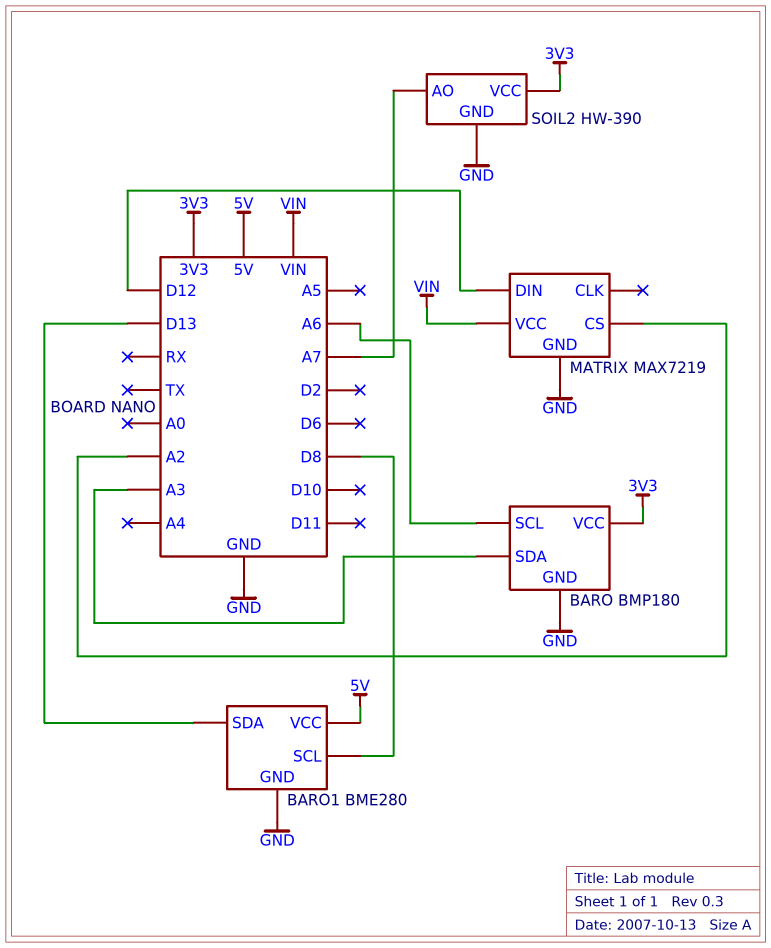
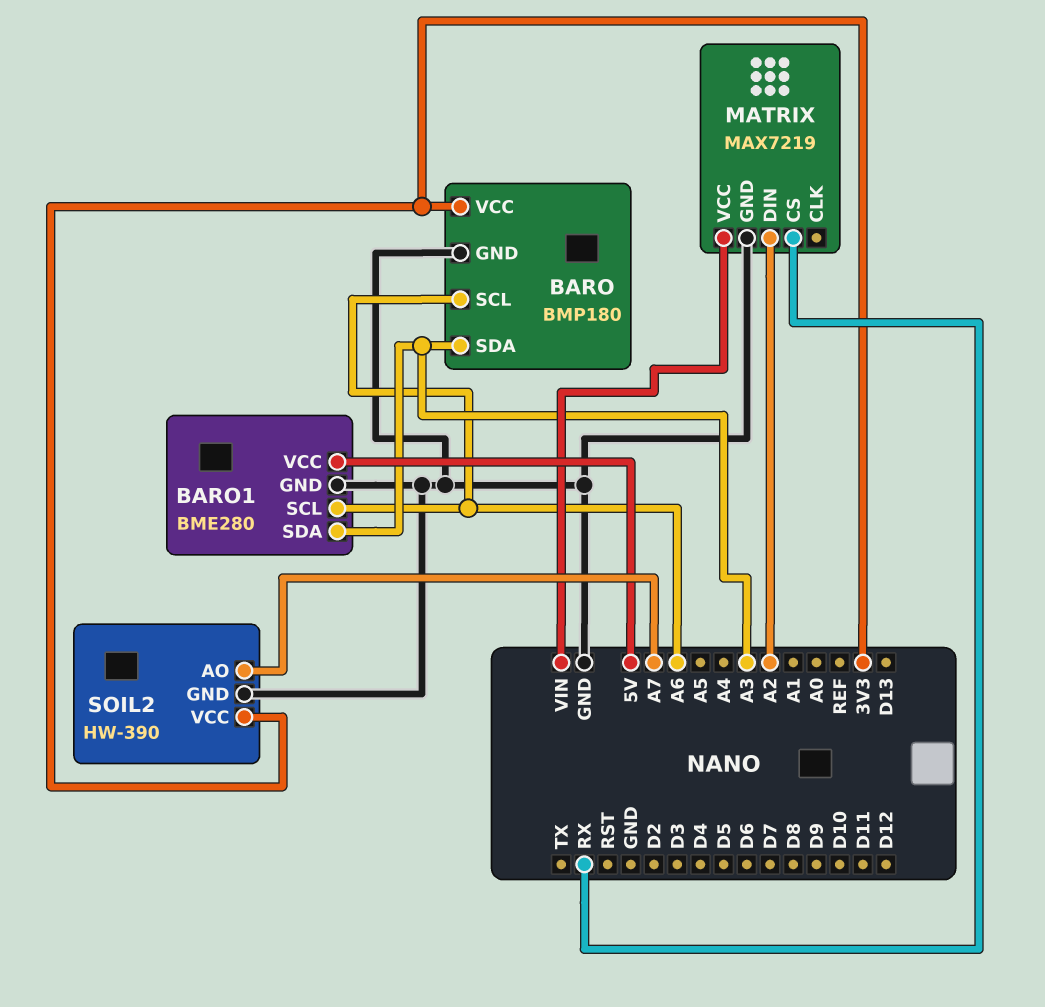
BARO1 pin SCL: D8 -> A6
BARO1 pin SDA: D13 -> A3
MATRIX pin CS: A2 -> RX
MATRIX pin DIN: D12 -> A2

